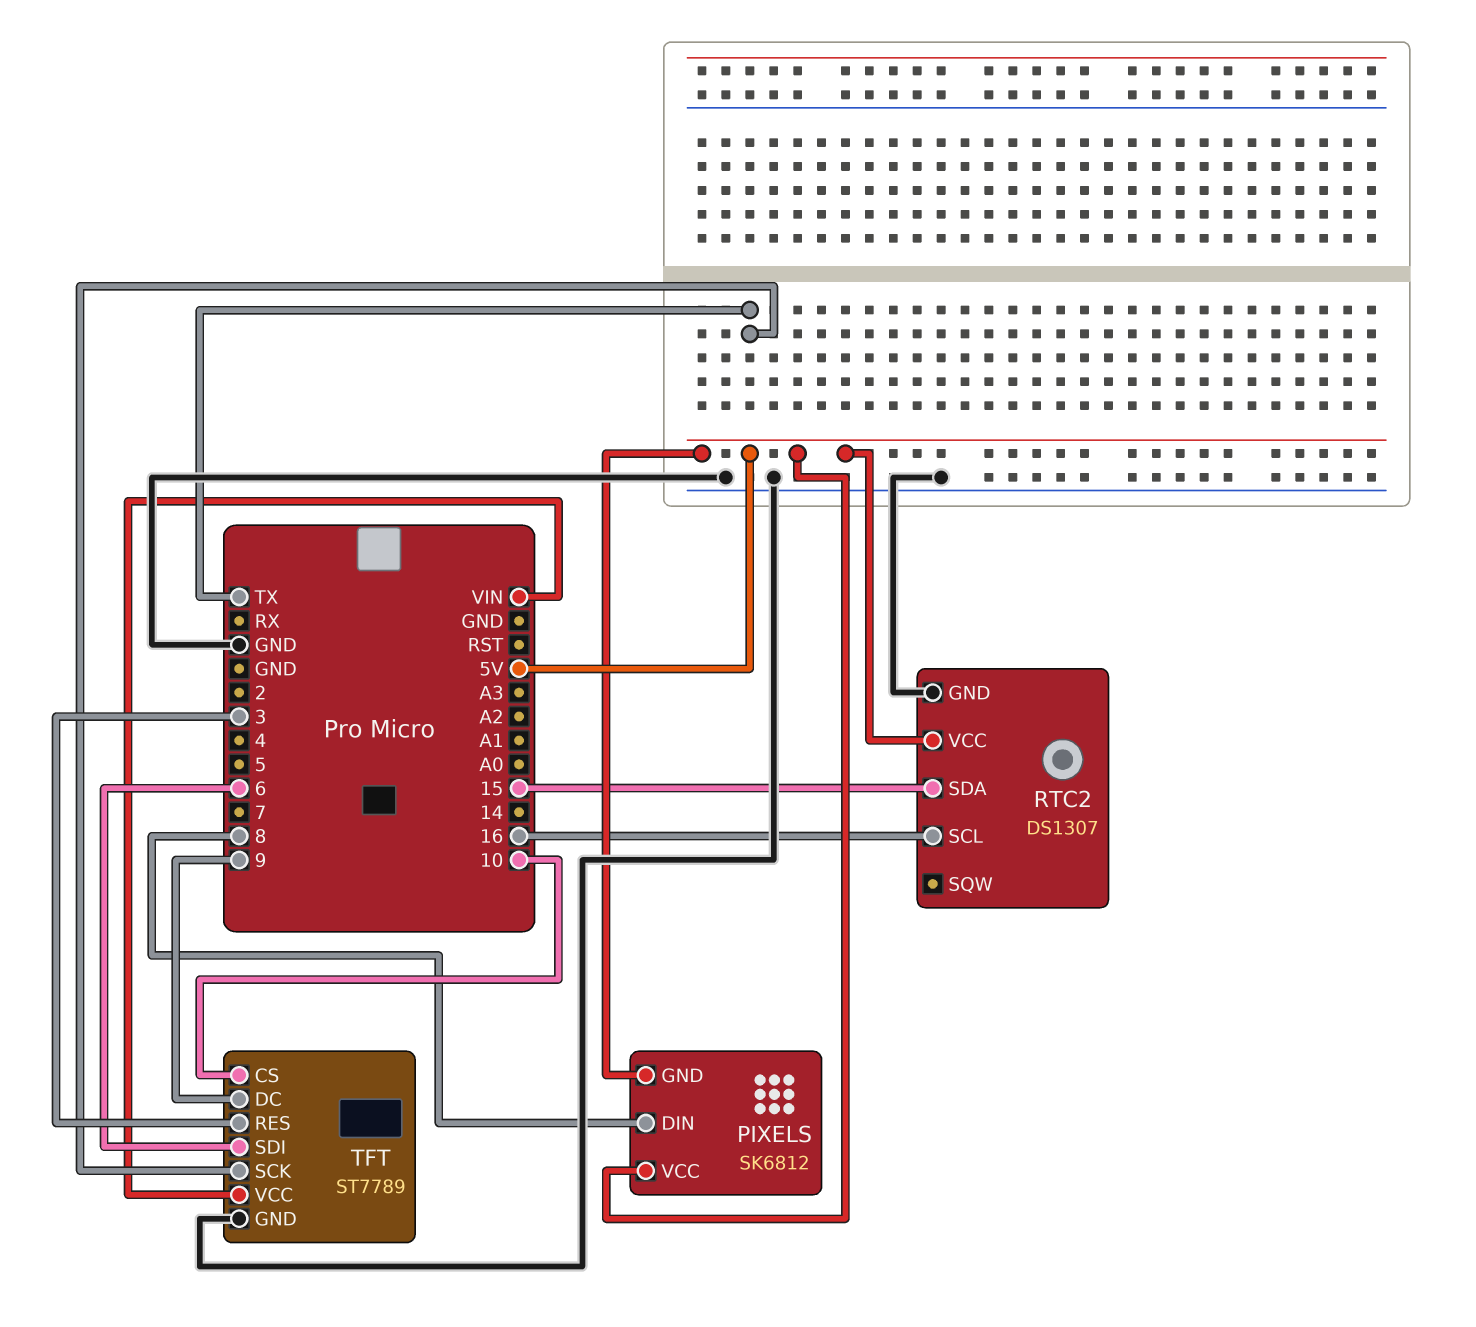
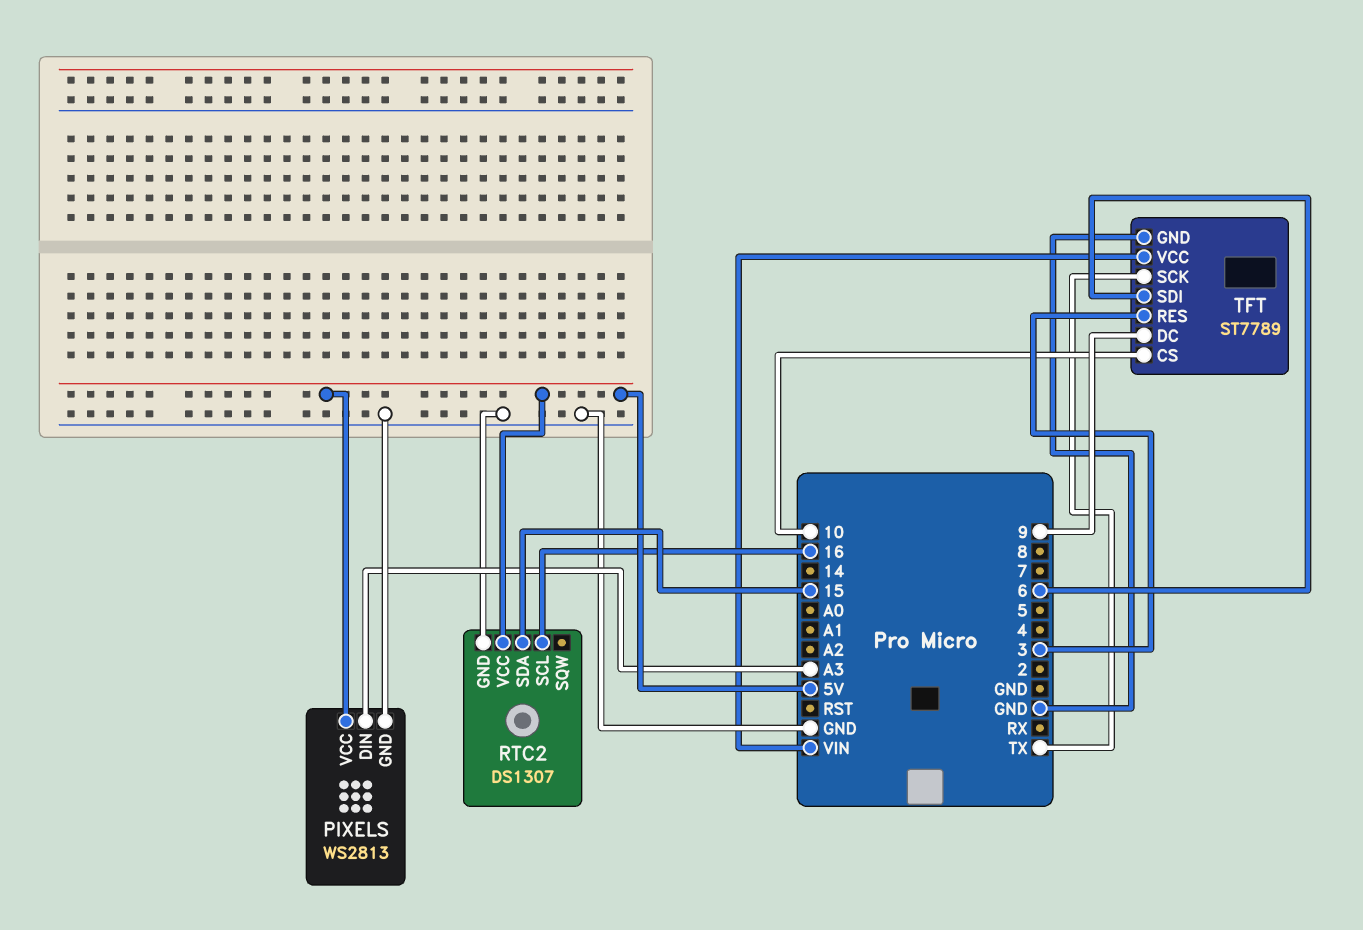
PIXELS: SK6812 -> WS2813
PIXELS pin DIN: 8 -> A3
PIXELS pin GND: 5V -> GND

